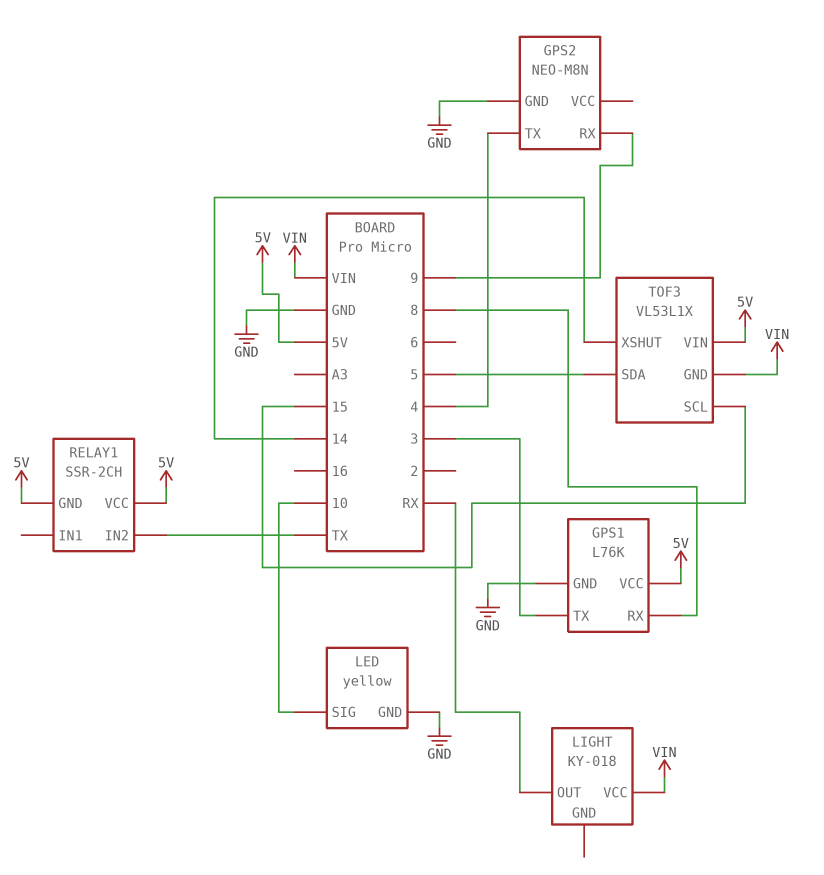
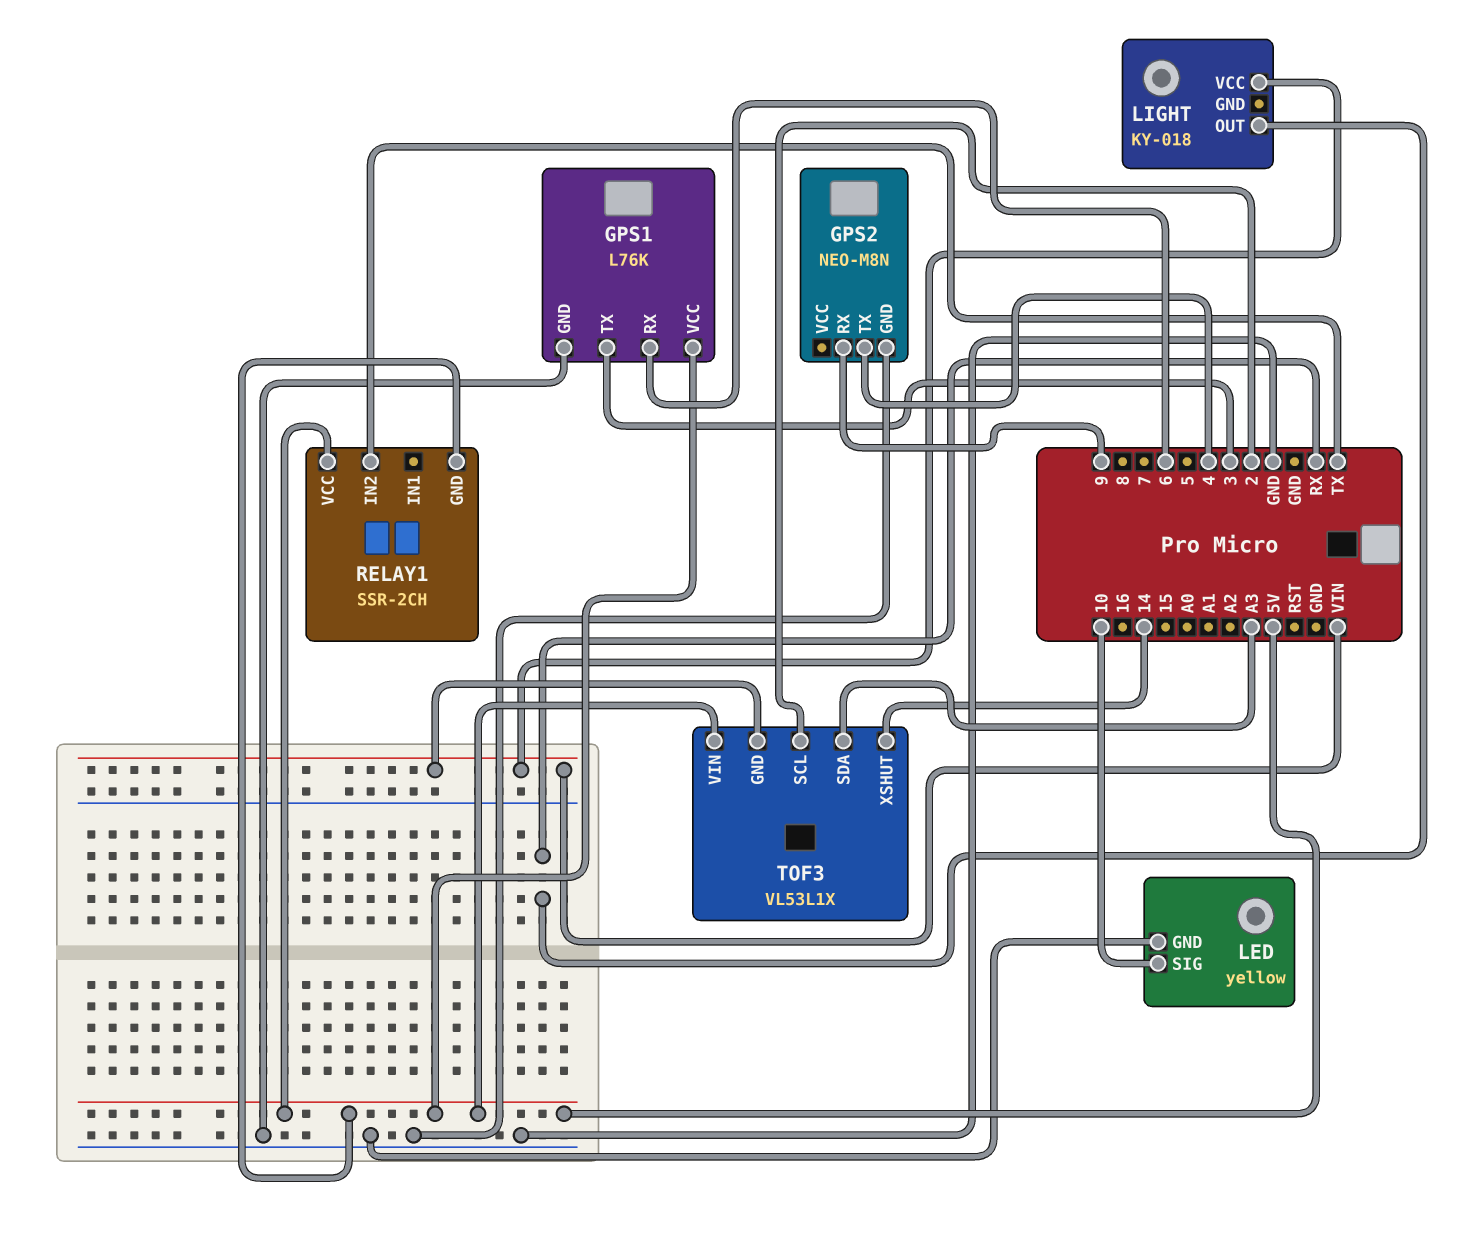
GPS1 pin RX: 8 -> 6
TOF3 pin SCL: 15 -> 2
TOF3 pin SDA: 5 -> A3

